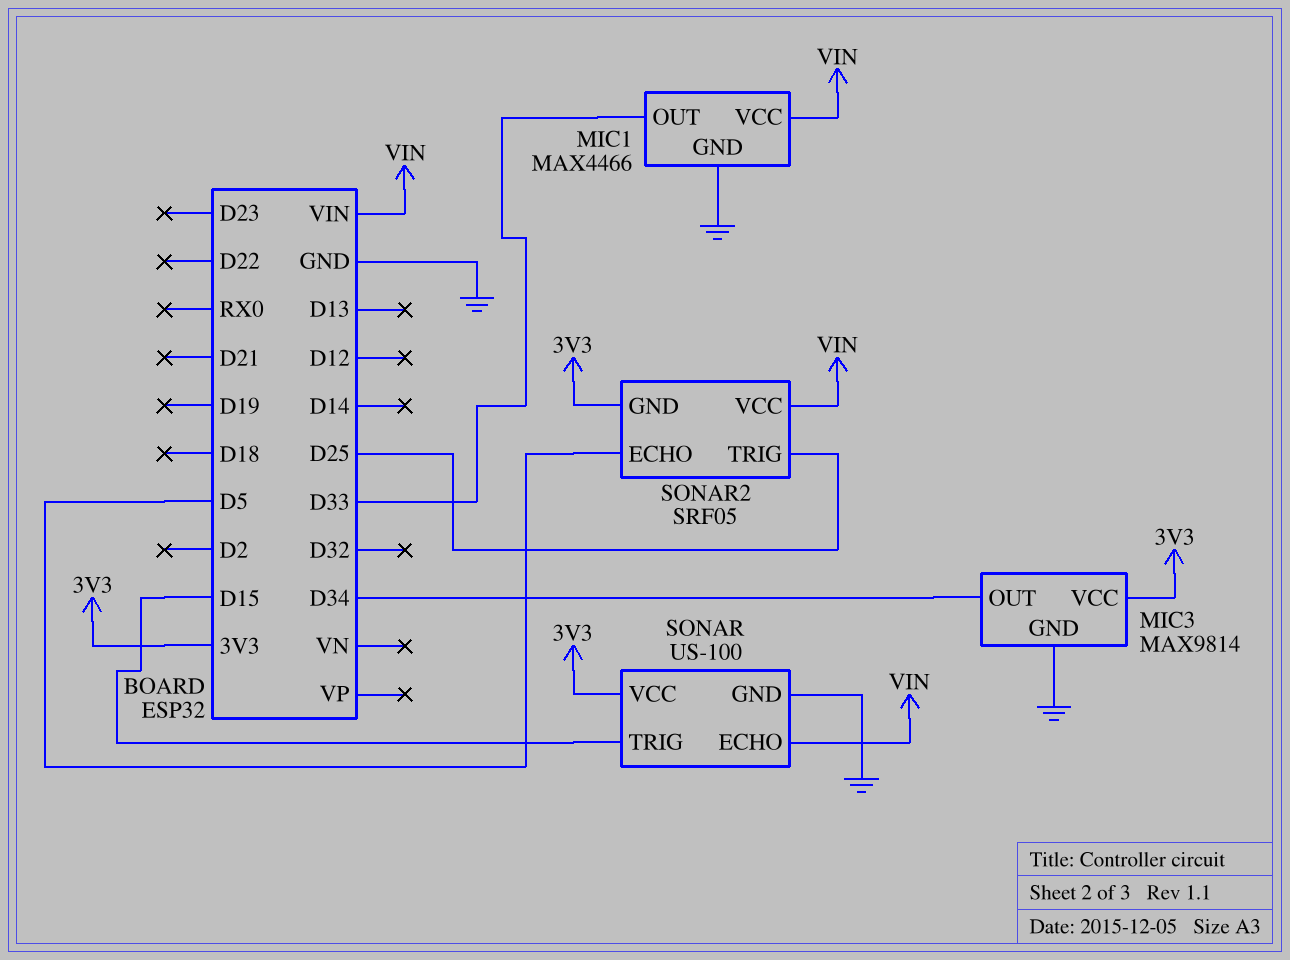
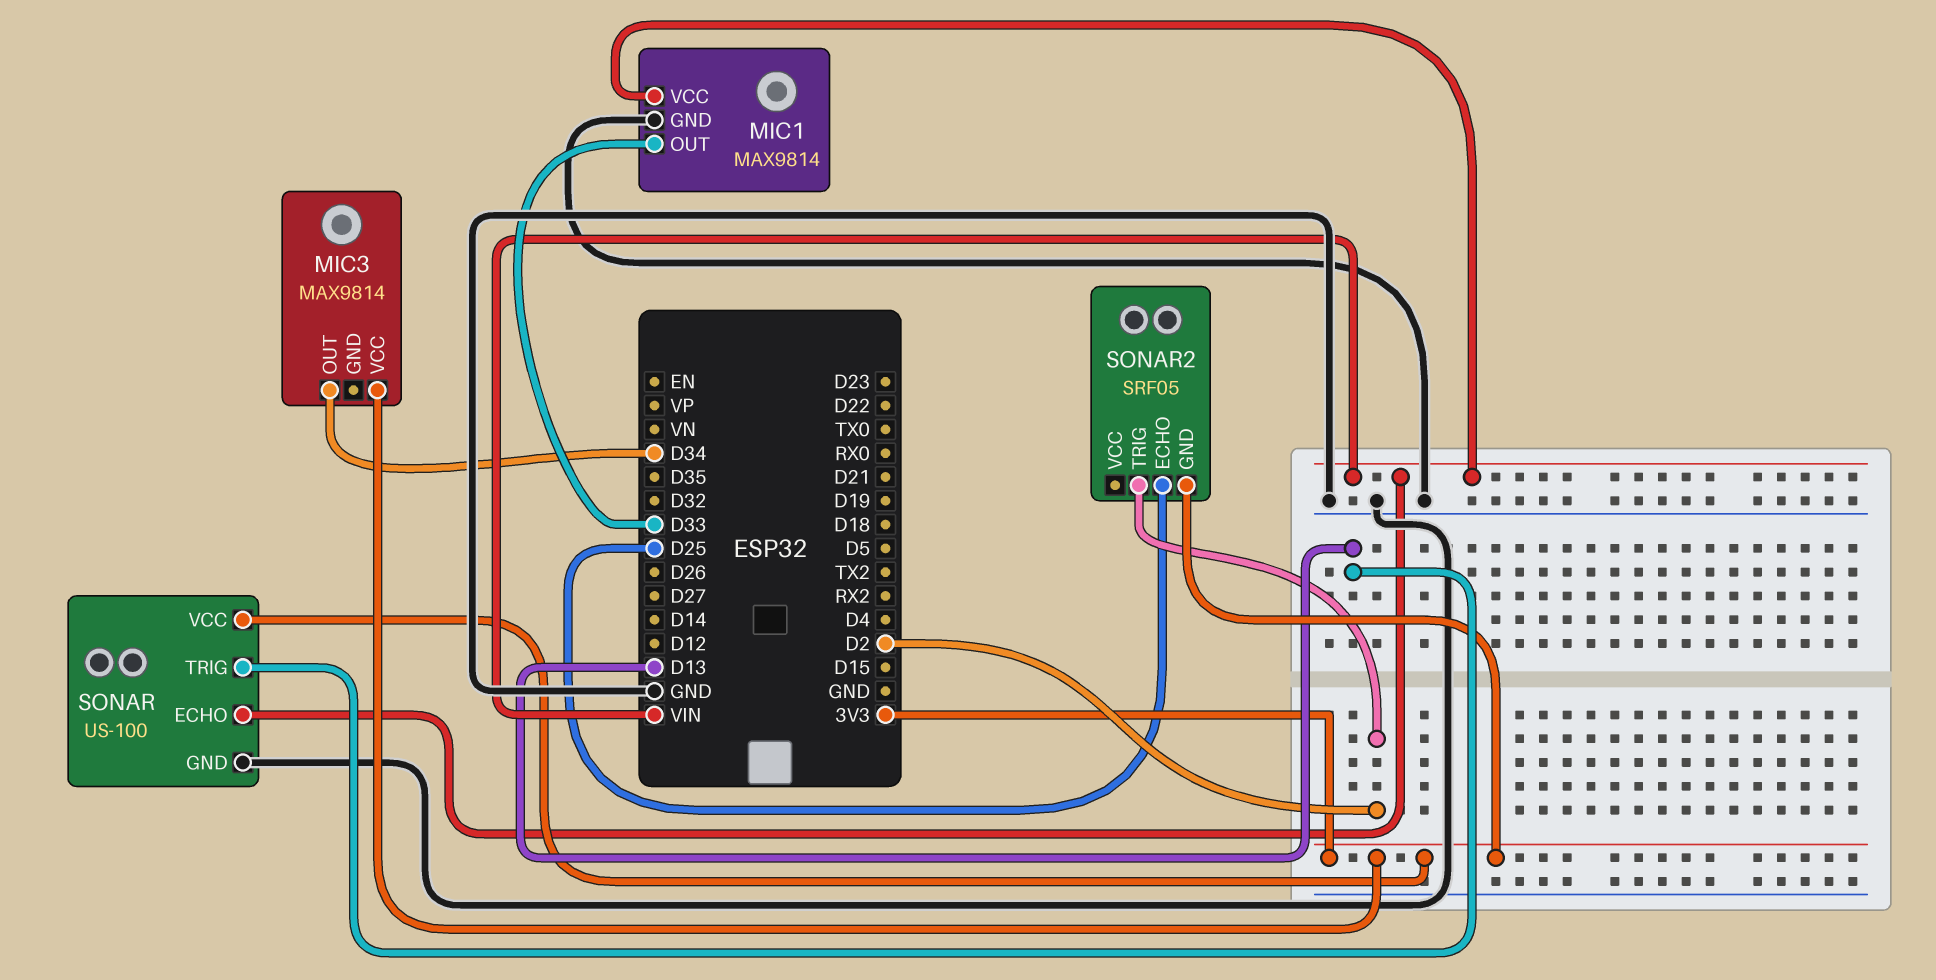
MIC1: MAX4466 -> MAX9814
MIC3 pin GND: GND -> none
SONAR pin TRIG: D15 -> D13
SONAR2 pin ECHO: D5 -> D25
SONAR2 pin TRIG: D25 -> D2
SONAR2 pin VCC: VIN -> none

